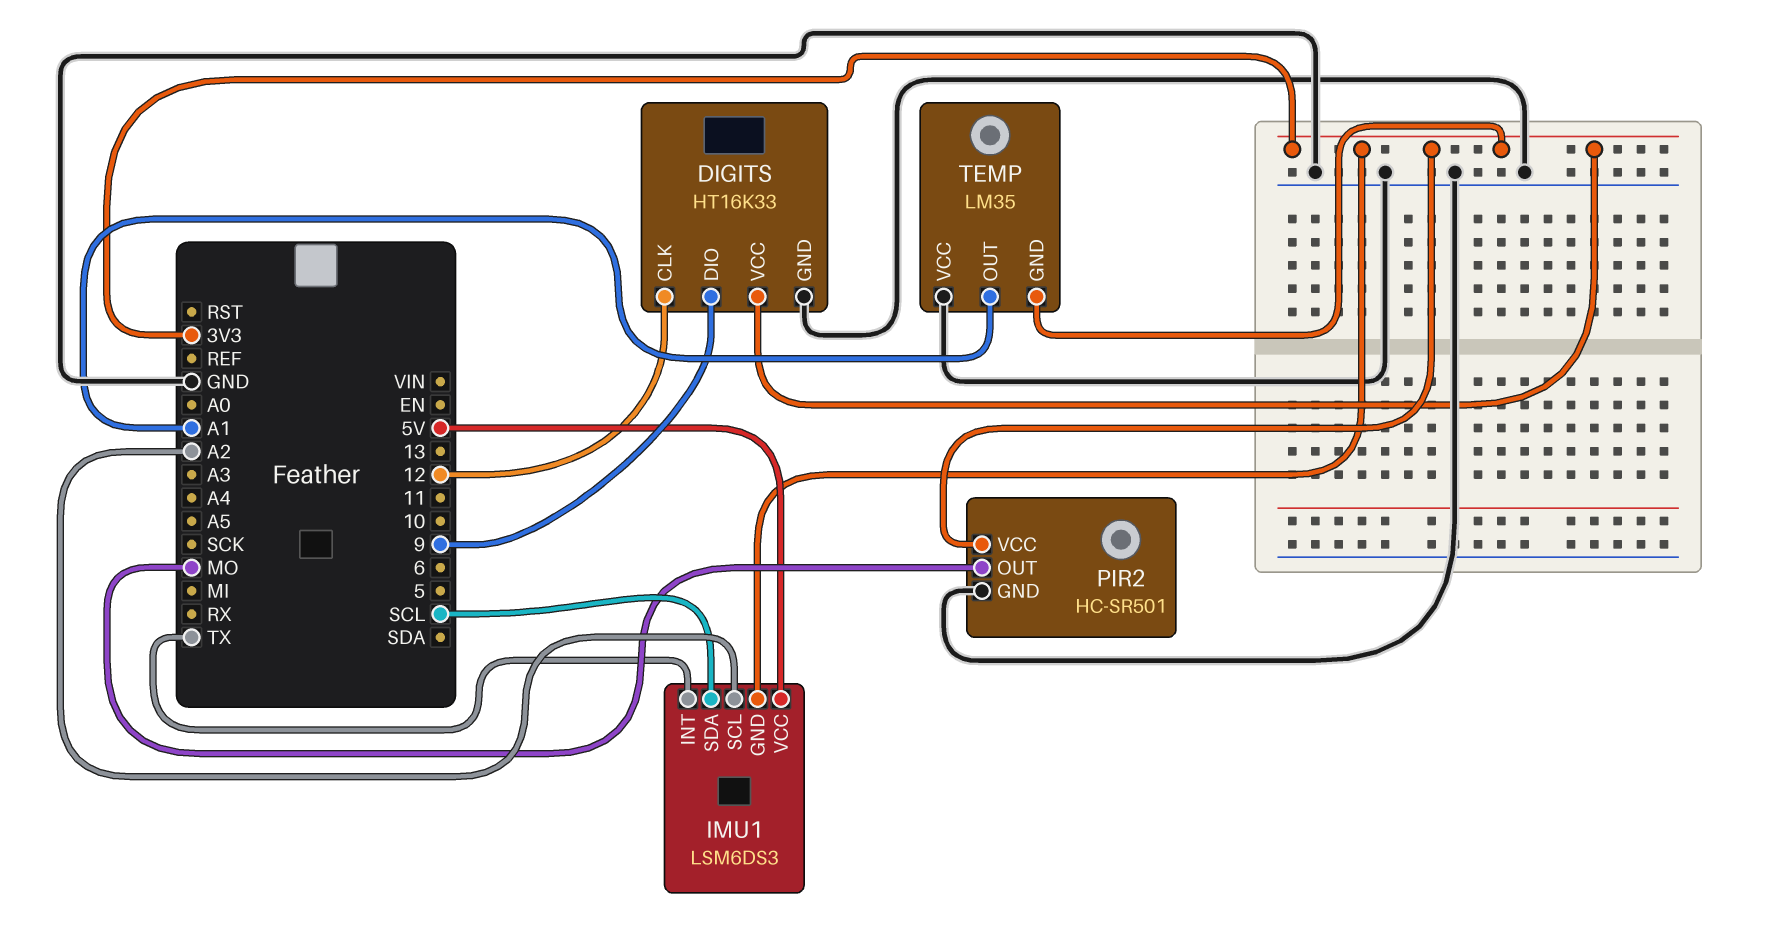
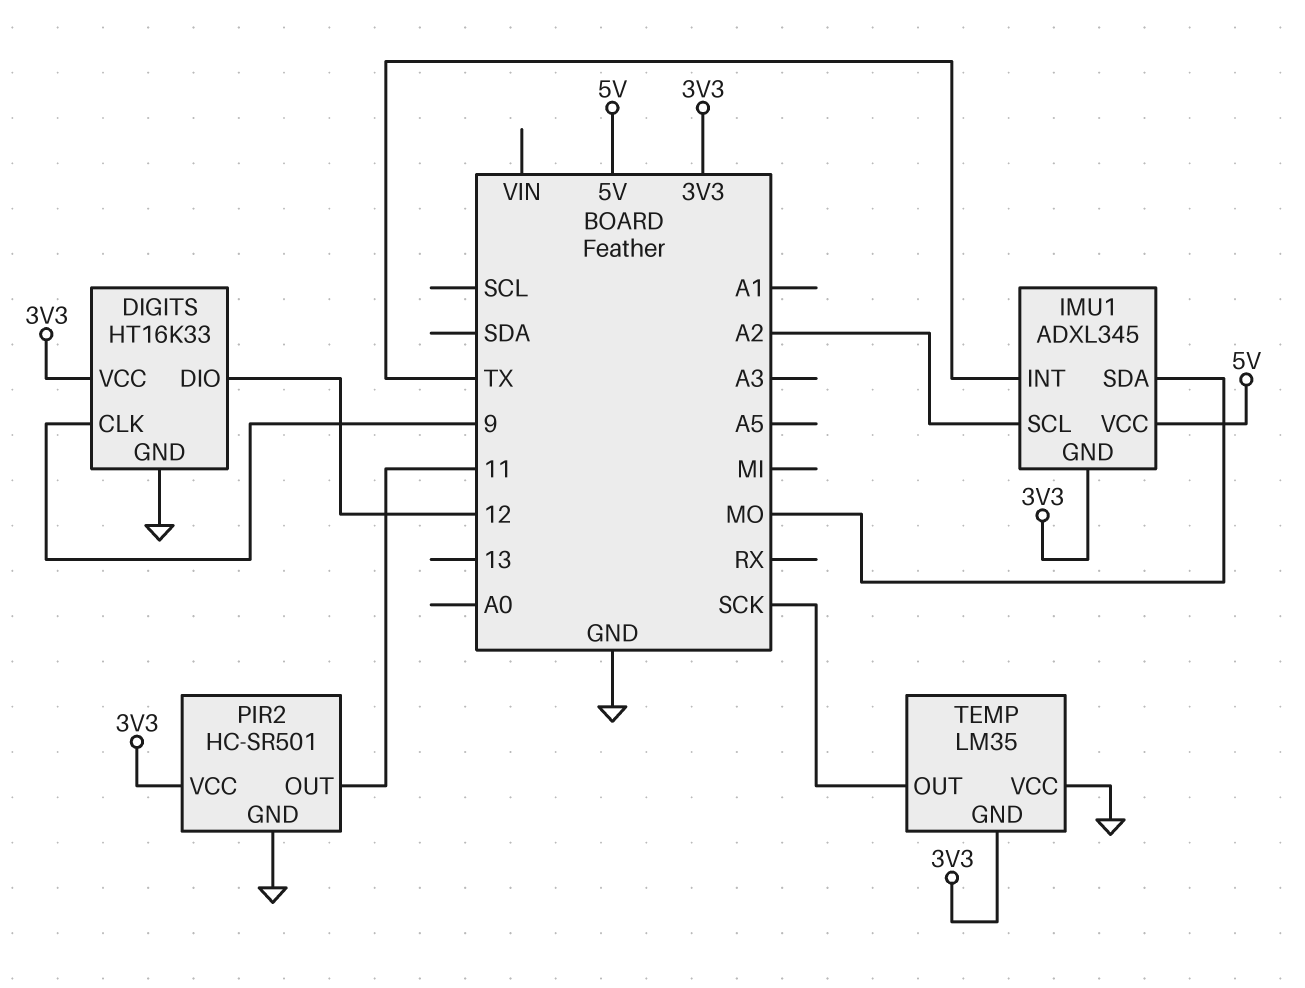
DIGITS pin CLK: 12 -> 9
DIGITS pin DIO: 9 -> 12
IMU1: LSM6DS3 -> ADXL345
IMU1 pin SDA: SCL -> MO
PIR2 pin OUT: MO -> 11
TEMP pin OUT: A1 -> SCK

